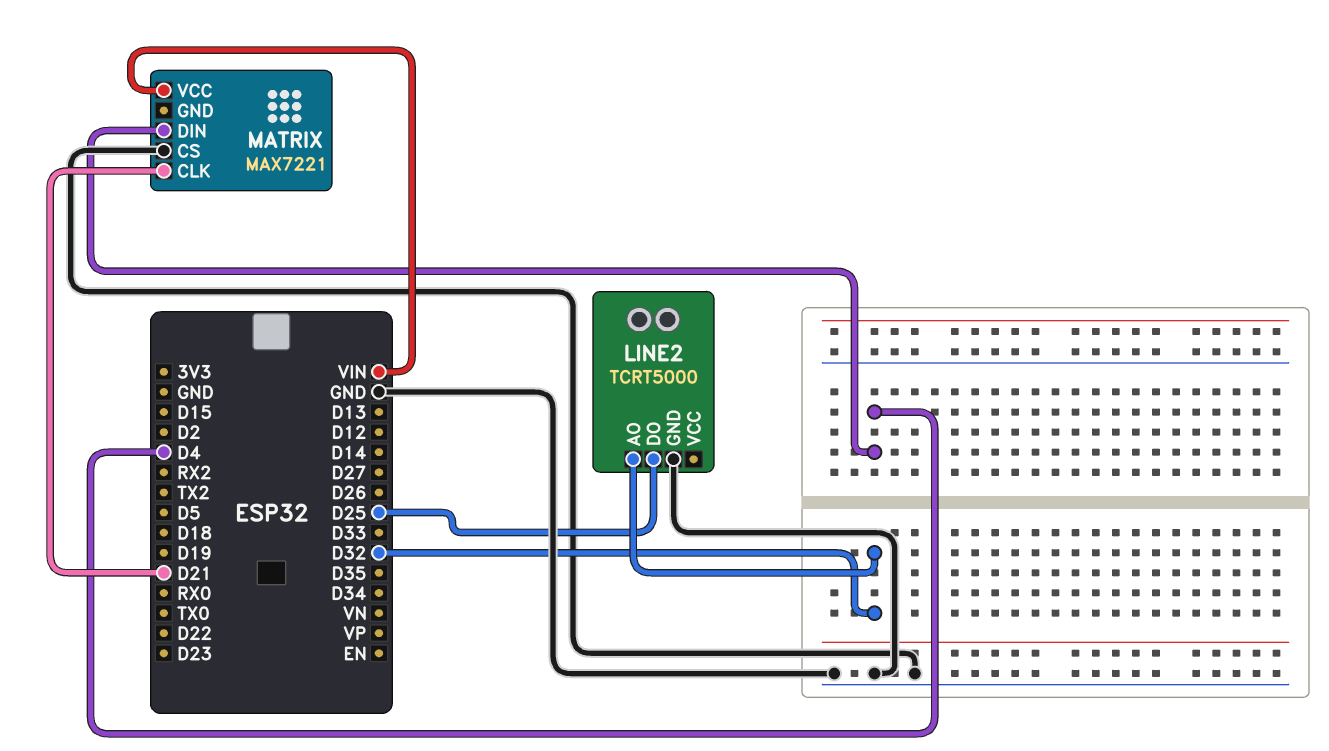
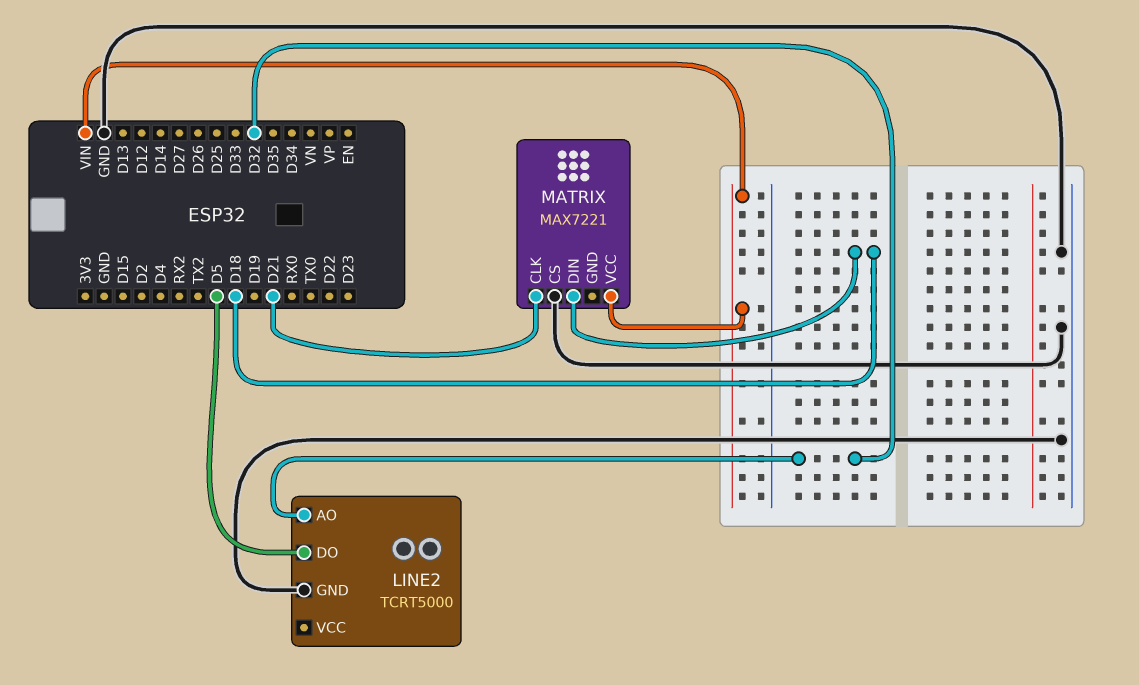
LINE2 pin DO: D25 -> D5
MATRIX pin DIN: D4 -> D18

